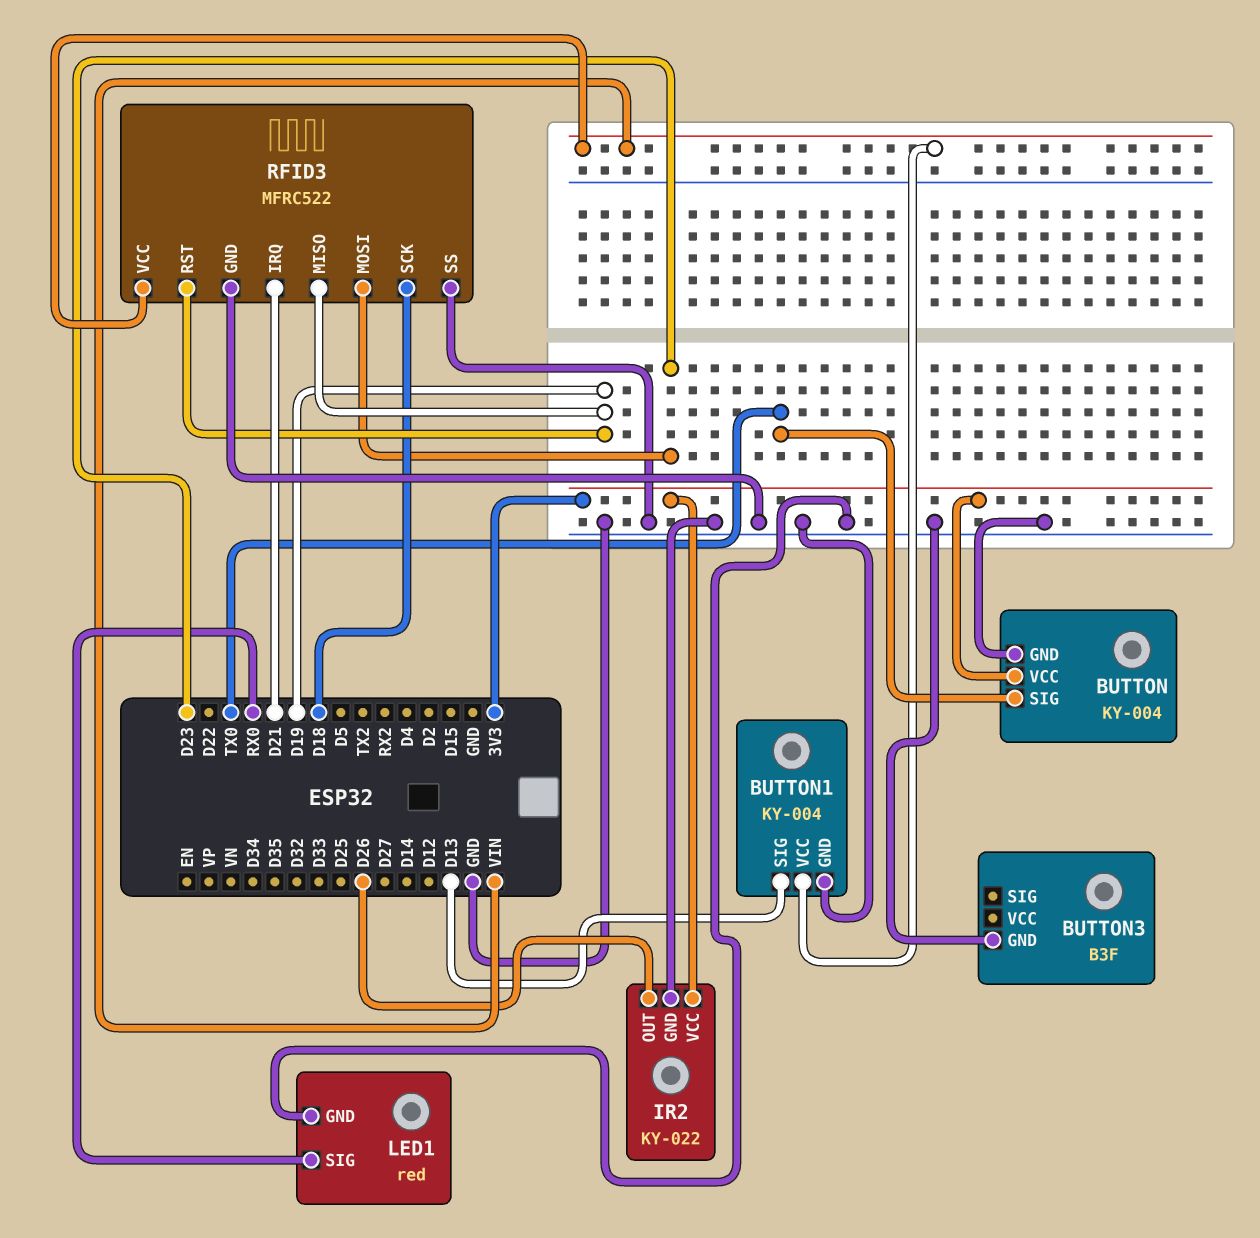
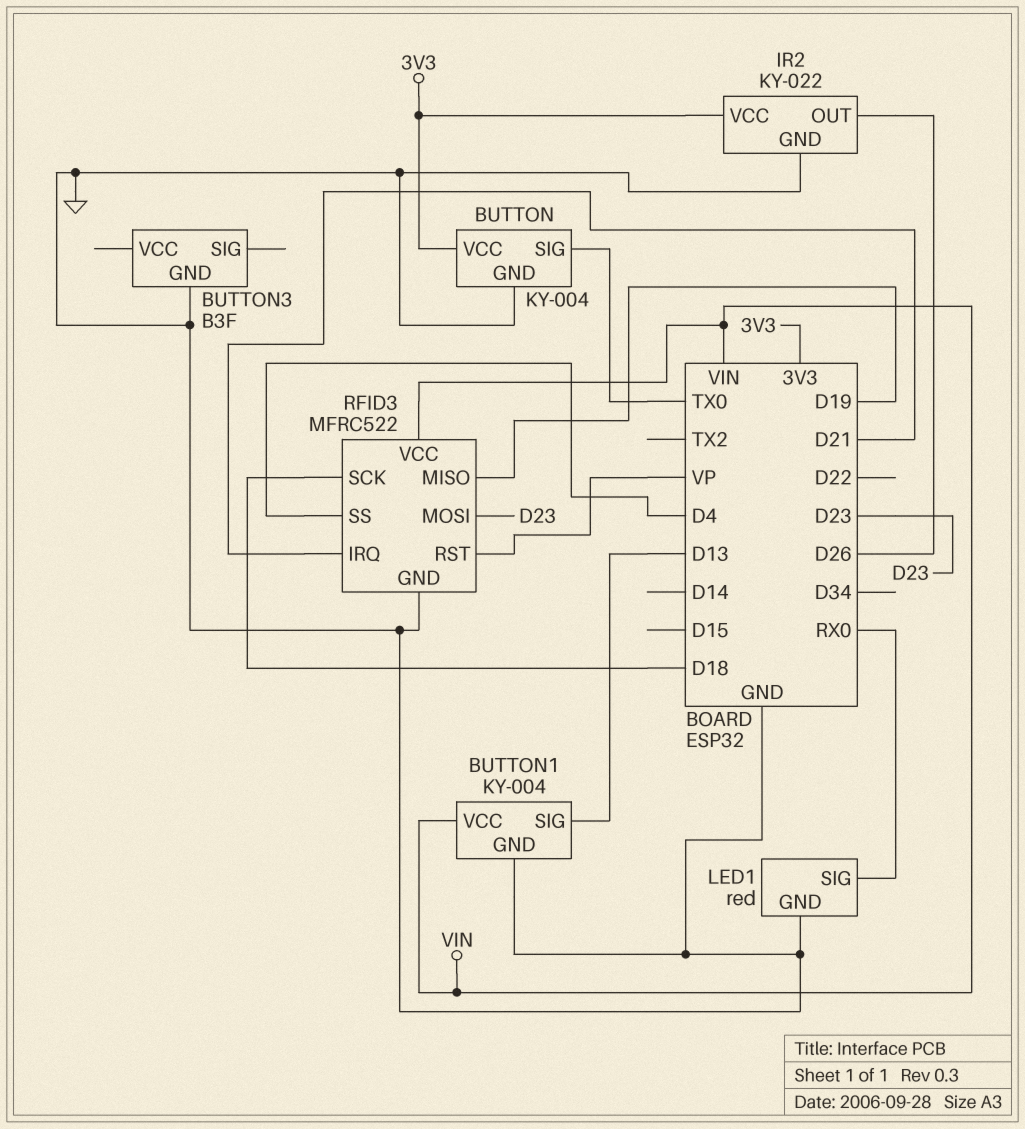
RFID3 pin RST: D19 -> VP
RFID3 pin SS: GND -> D4

